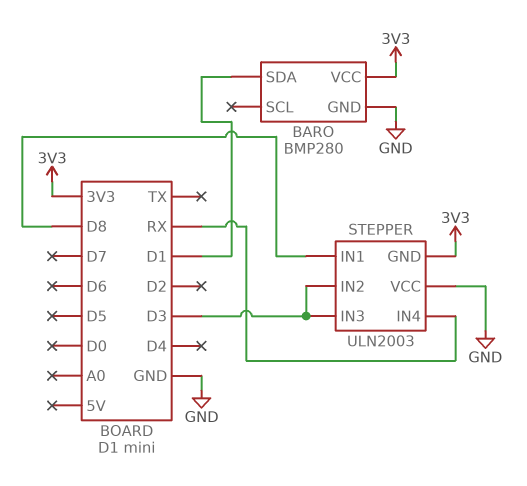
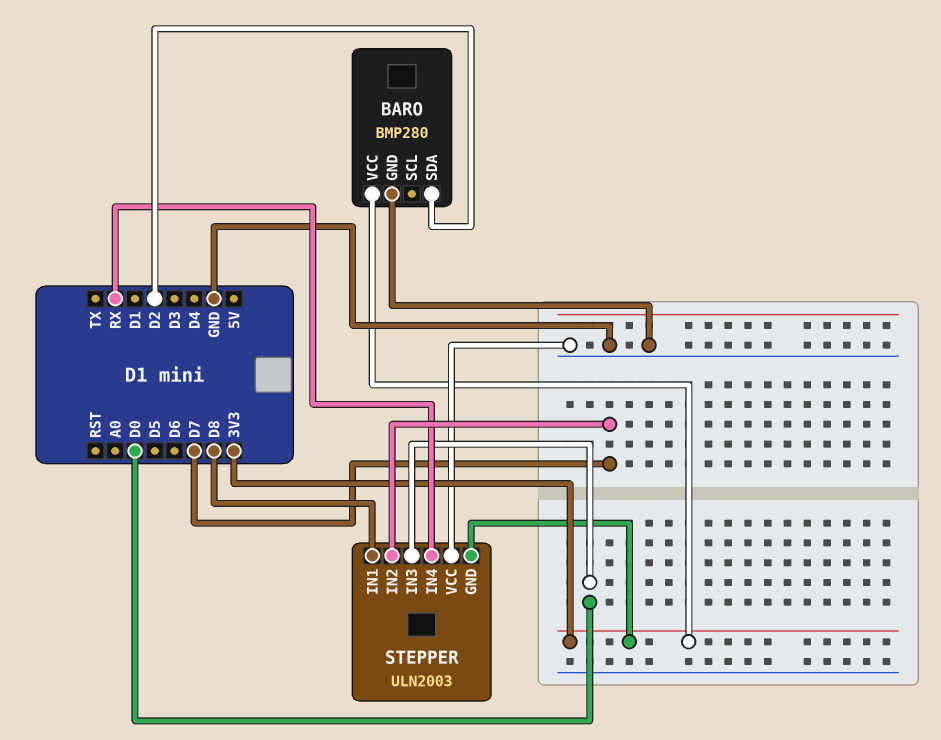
BARO pin SDA: D1 -> D2
STEPPER pin IN2: D3 -> D7
STEPPER pin IN3: D3 -> D0

